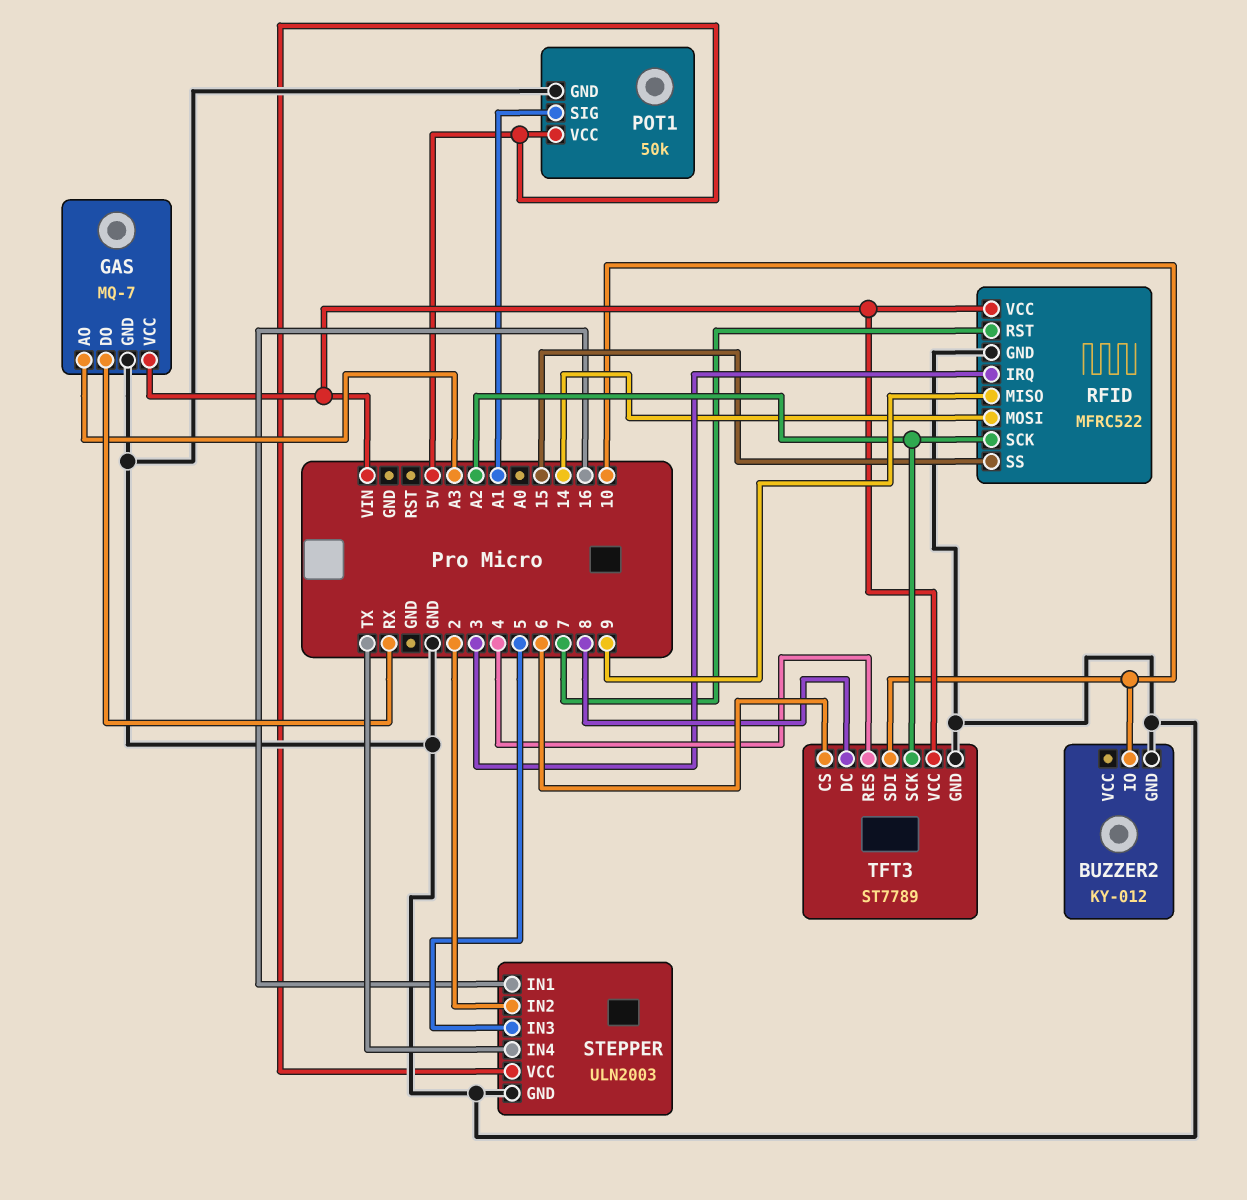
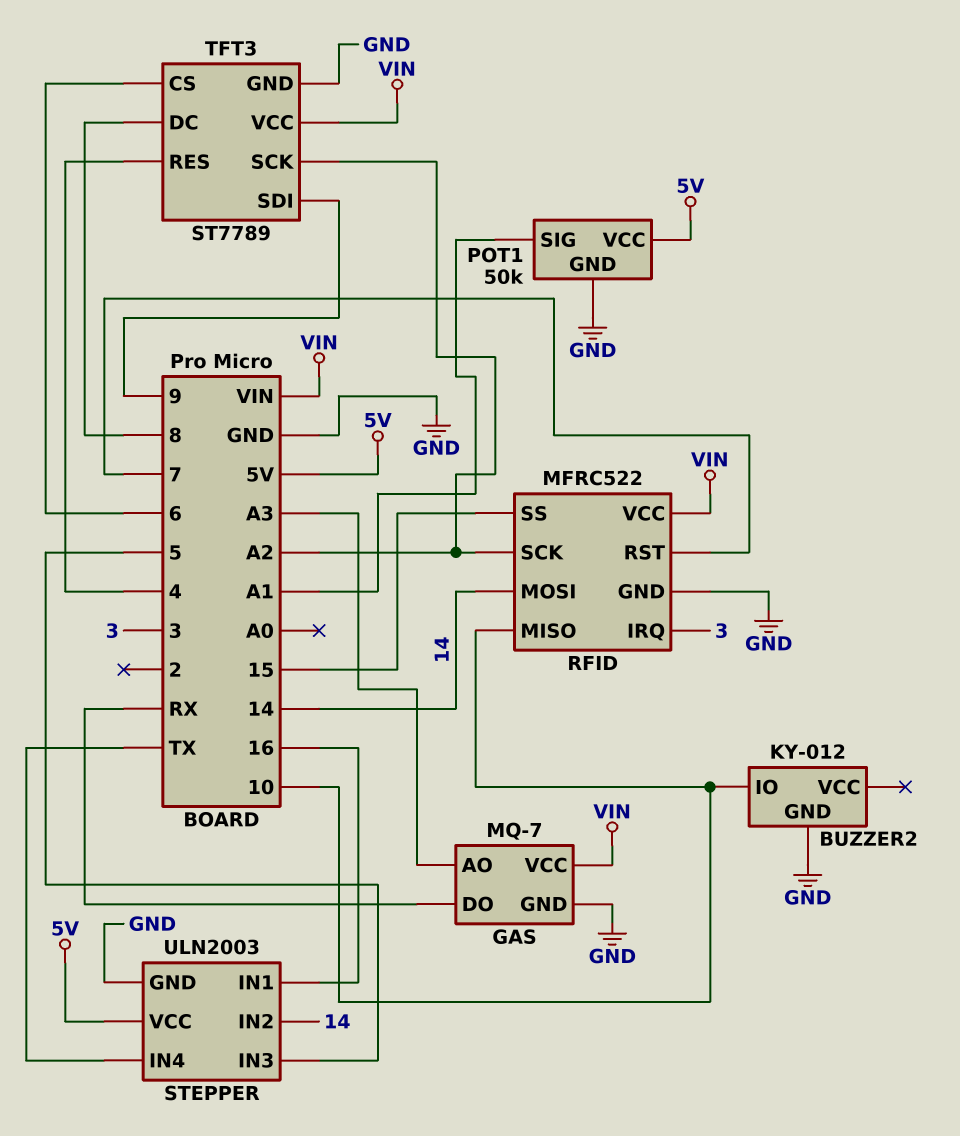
RFID pin MISO: 9 -> 10
STEPPER pin IN2: 2 -> 14
TFT3 pin SDI: 10 -> 9

